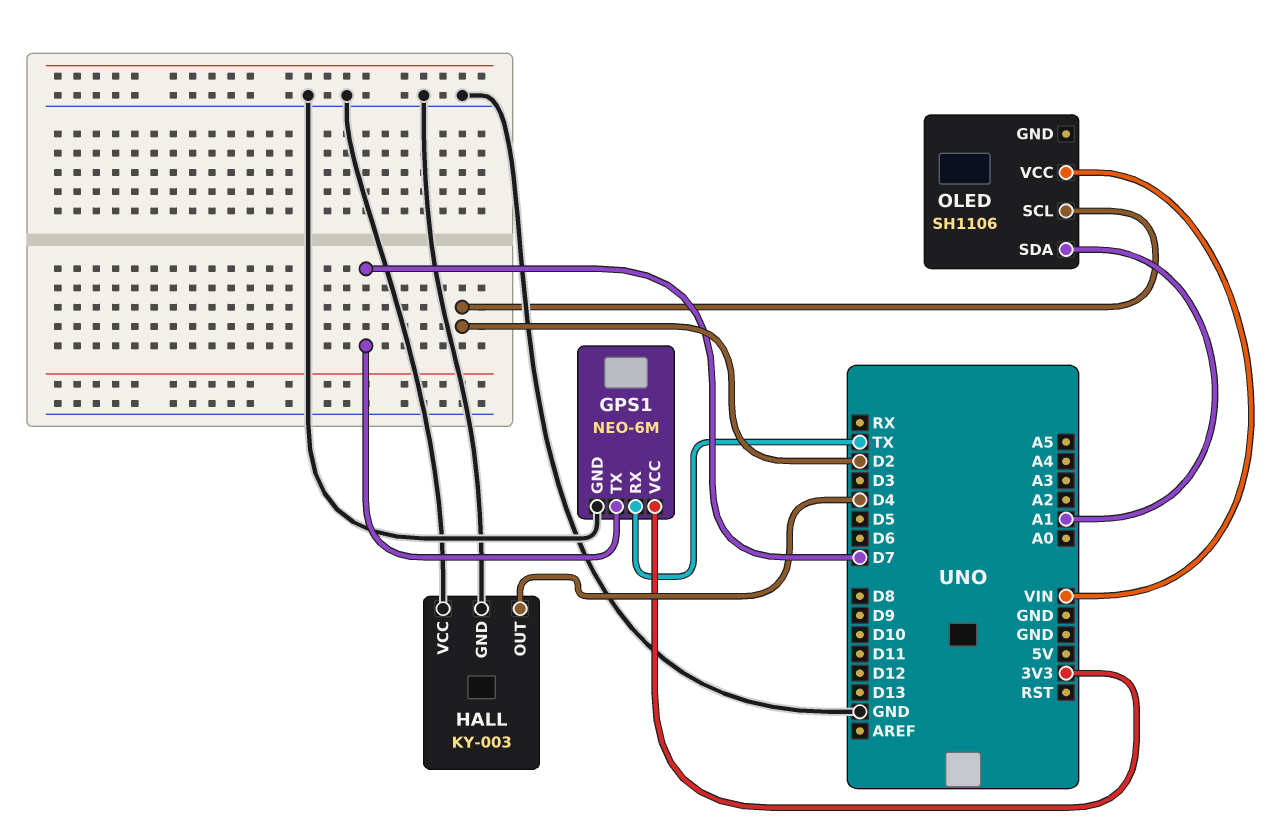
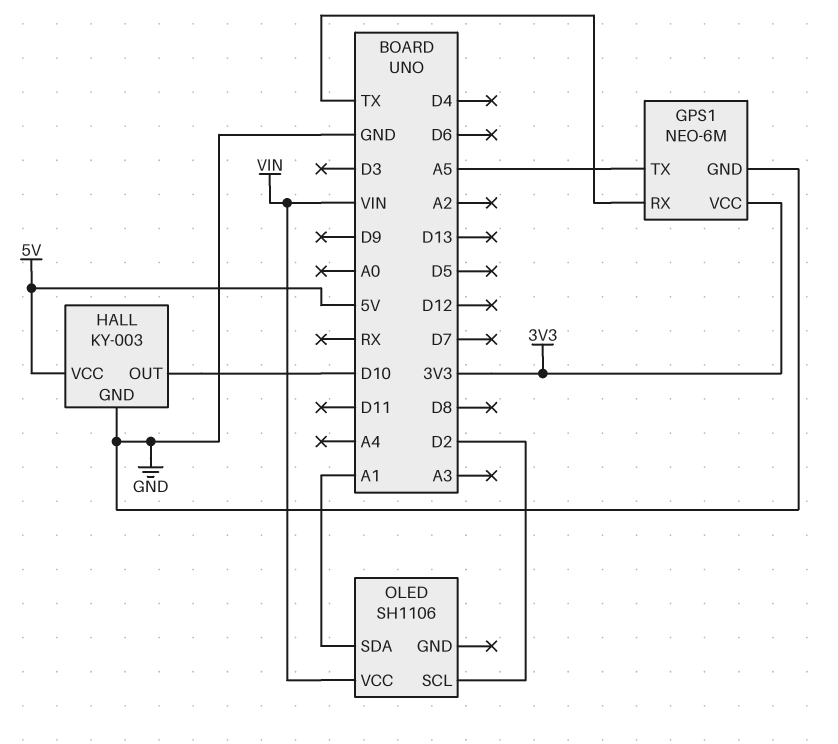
GPS1 pin TX: D7 -> A5
HALL pin OUT: D4 -> D10
HALL pin VCC: GND -> 5V

